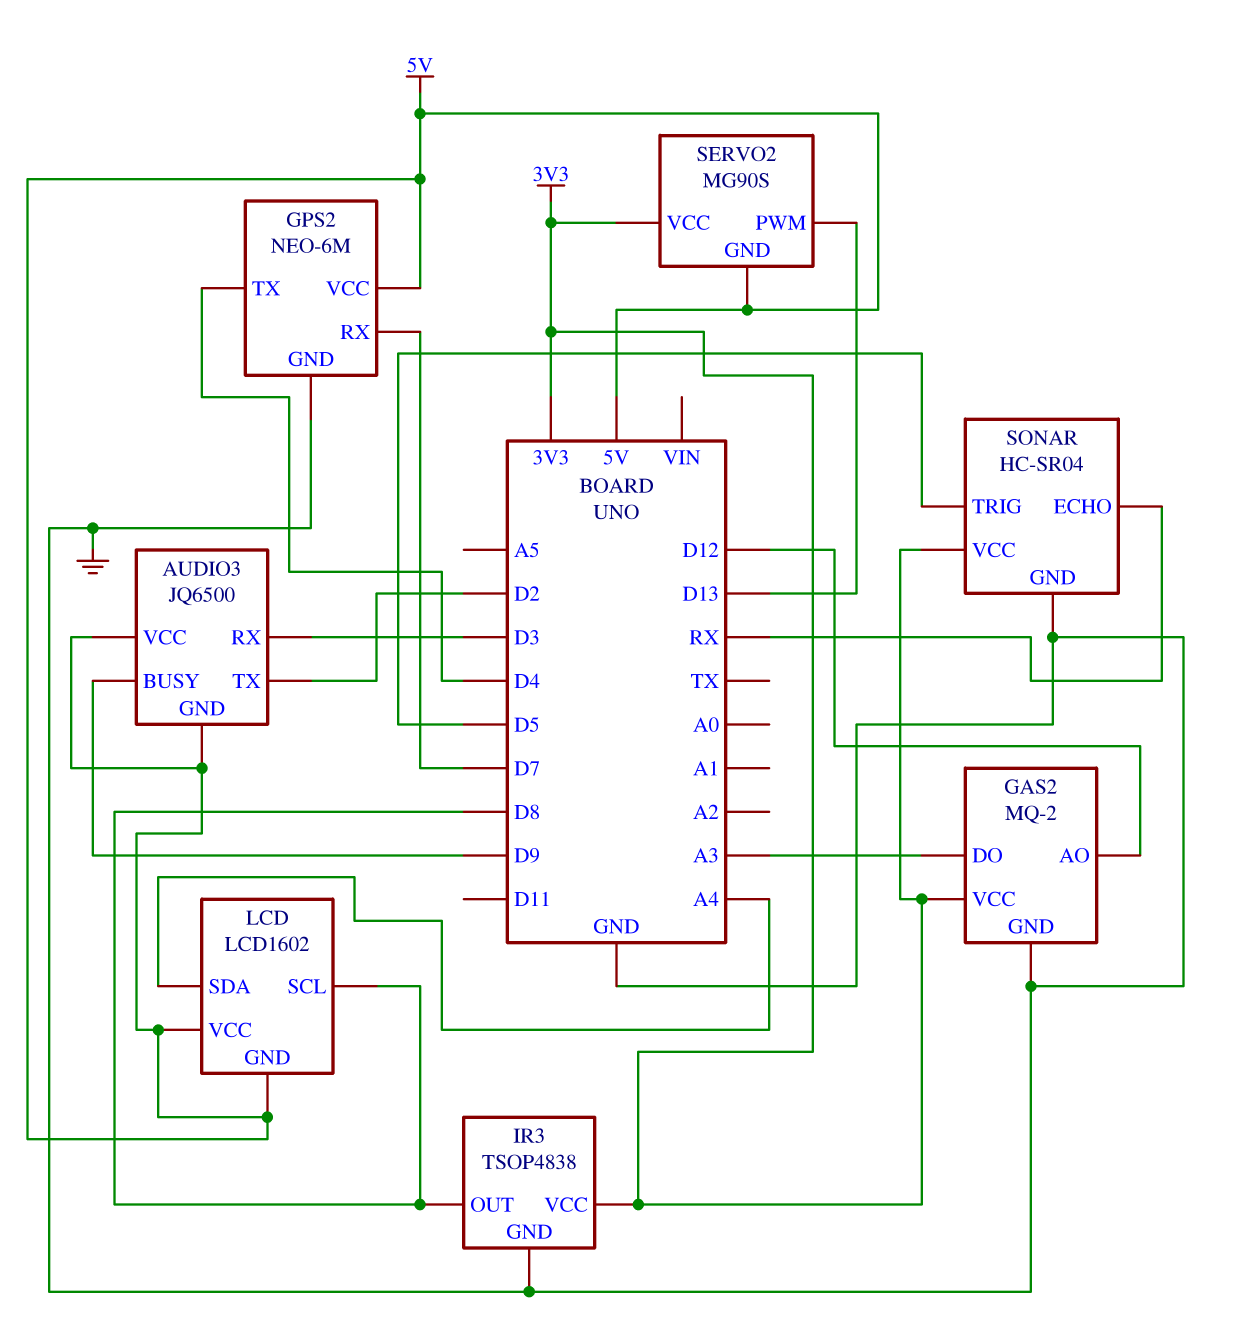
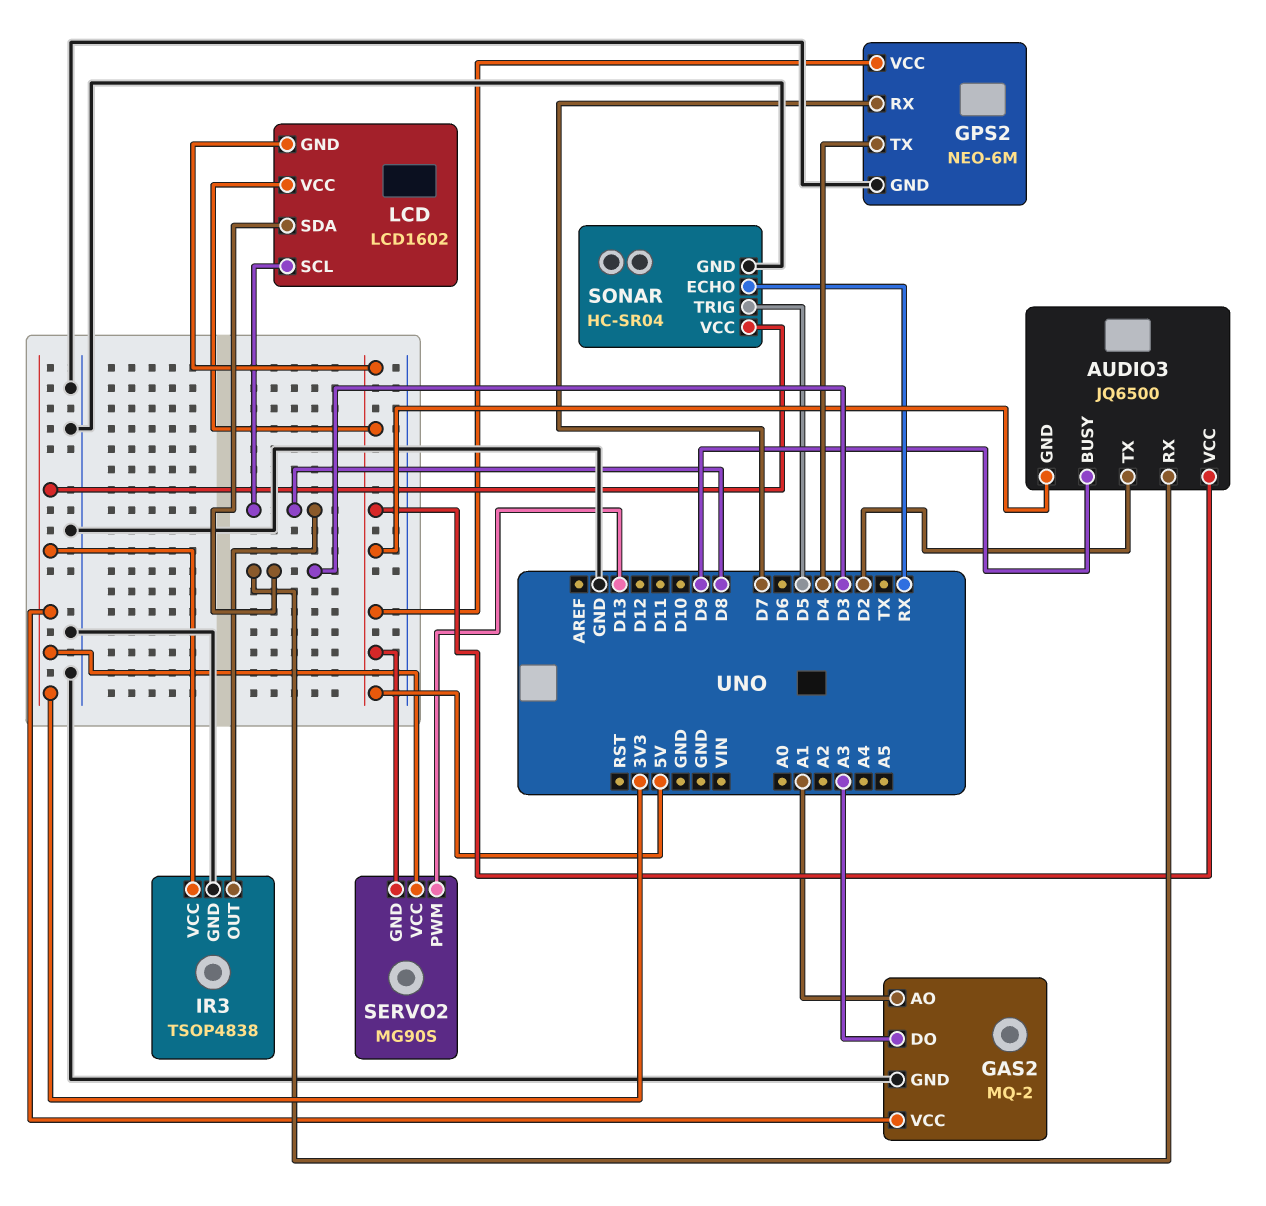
GAS2 pin AO: D12 -> A1
LCD pin SDA: A4 -> D3

